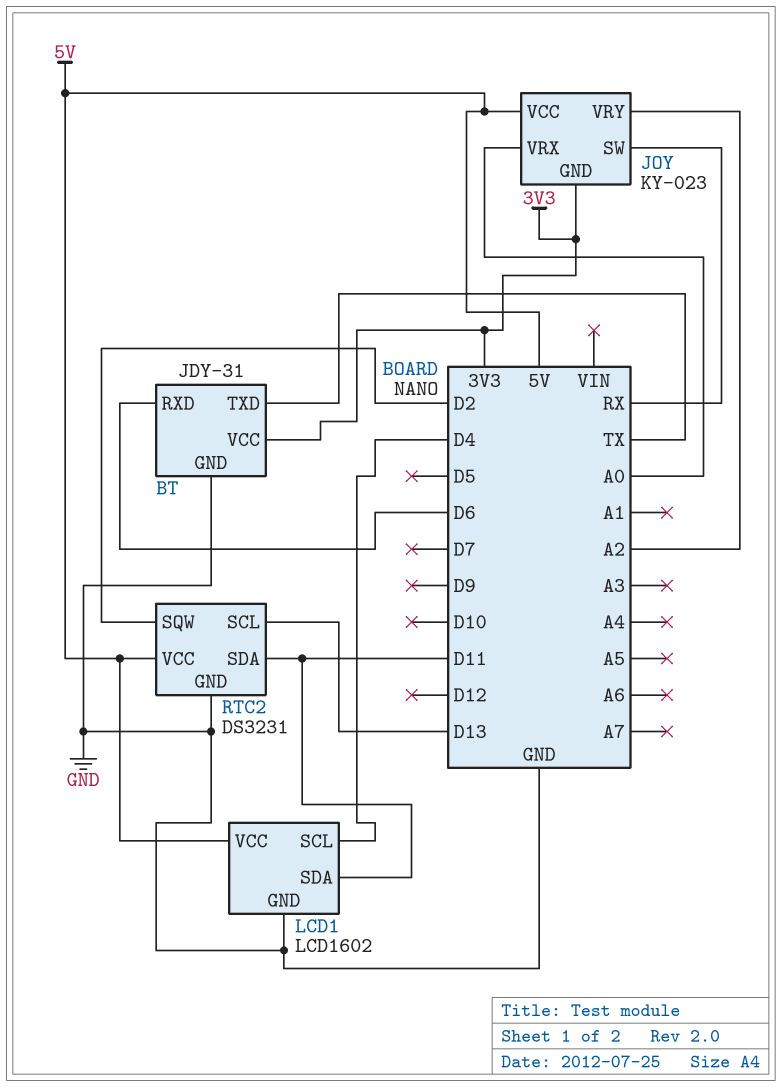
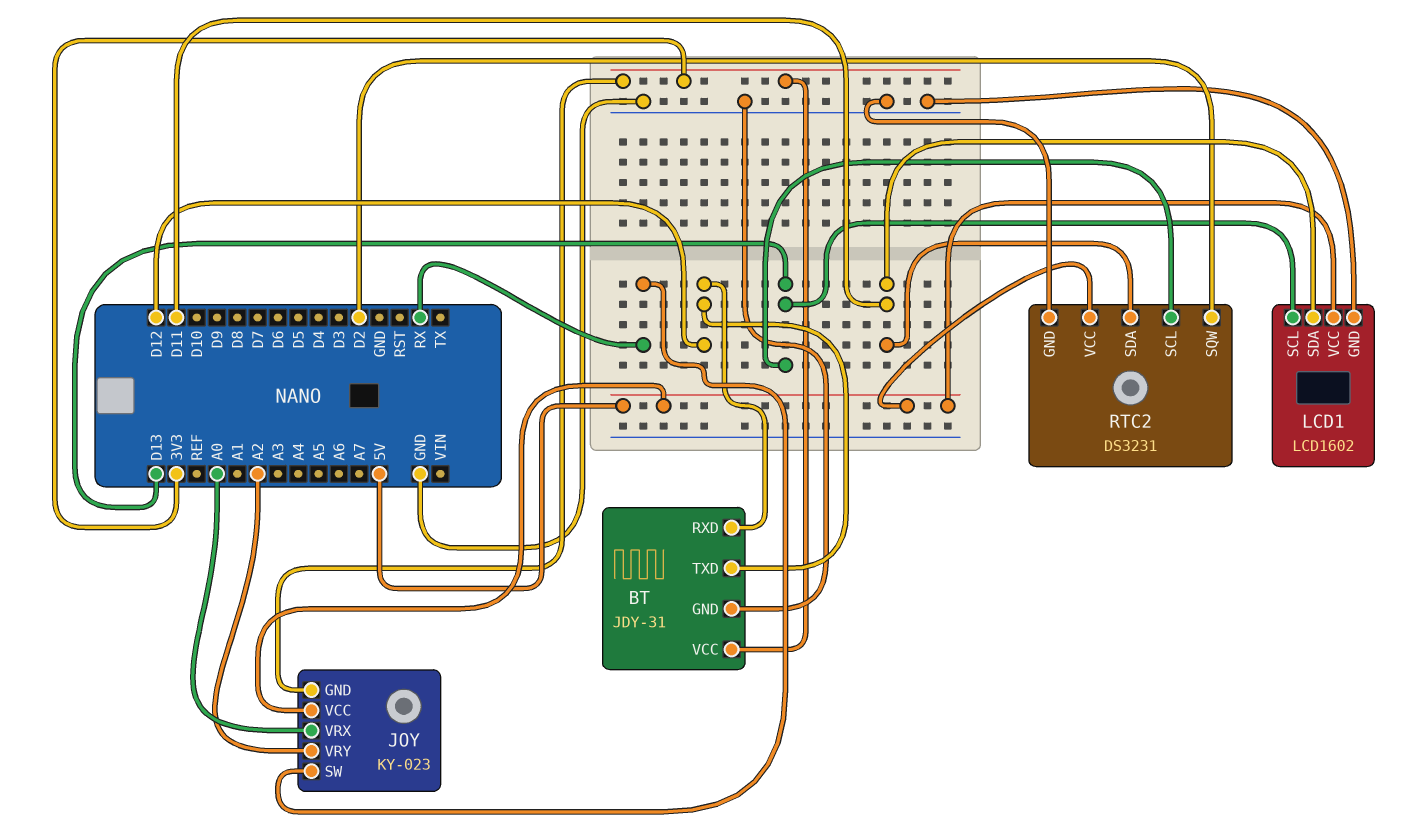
BT pin RXD: D6 -> D12
BT pin TXD: TX -> D12
LCD1 pin SCL: D4 -> D13

